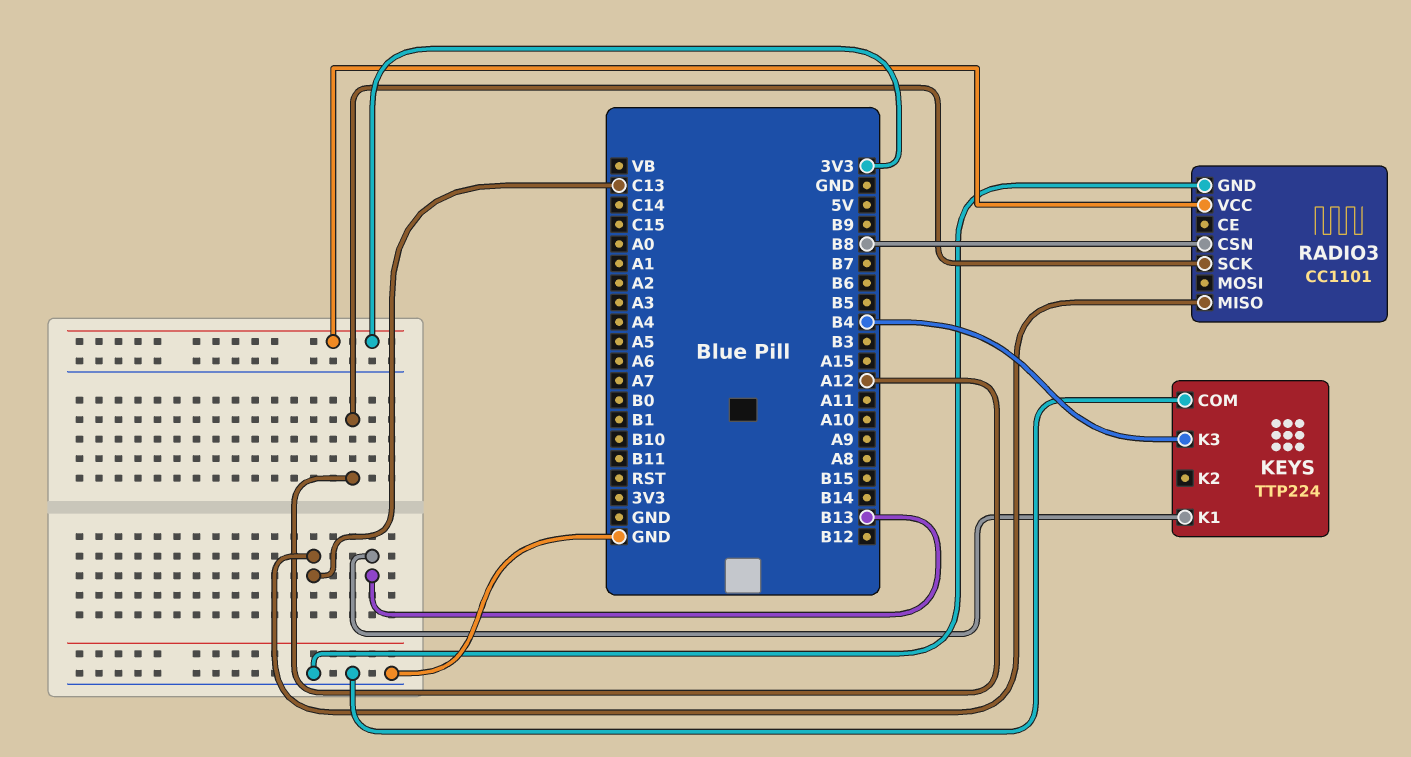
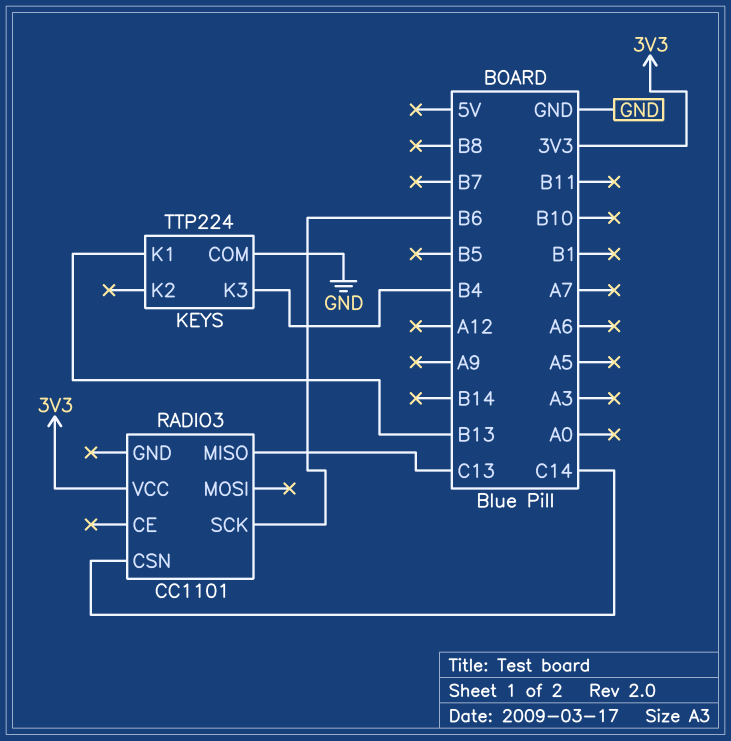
RADIO3 pin CSN: B8 -> C14
RADIO3 pin GND: GND -> none
RADIO3 pin SCK: A12 -> B6

